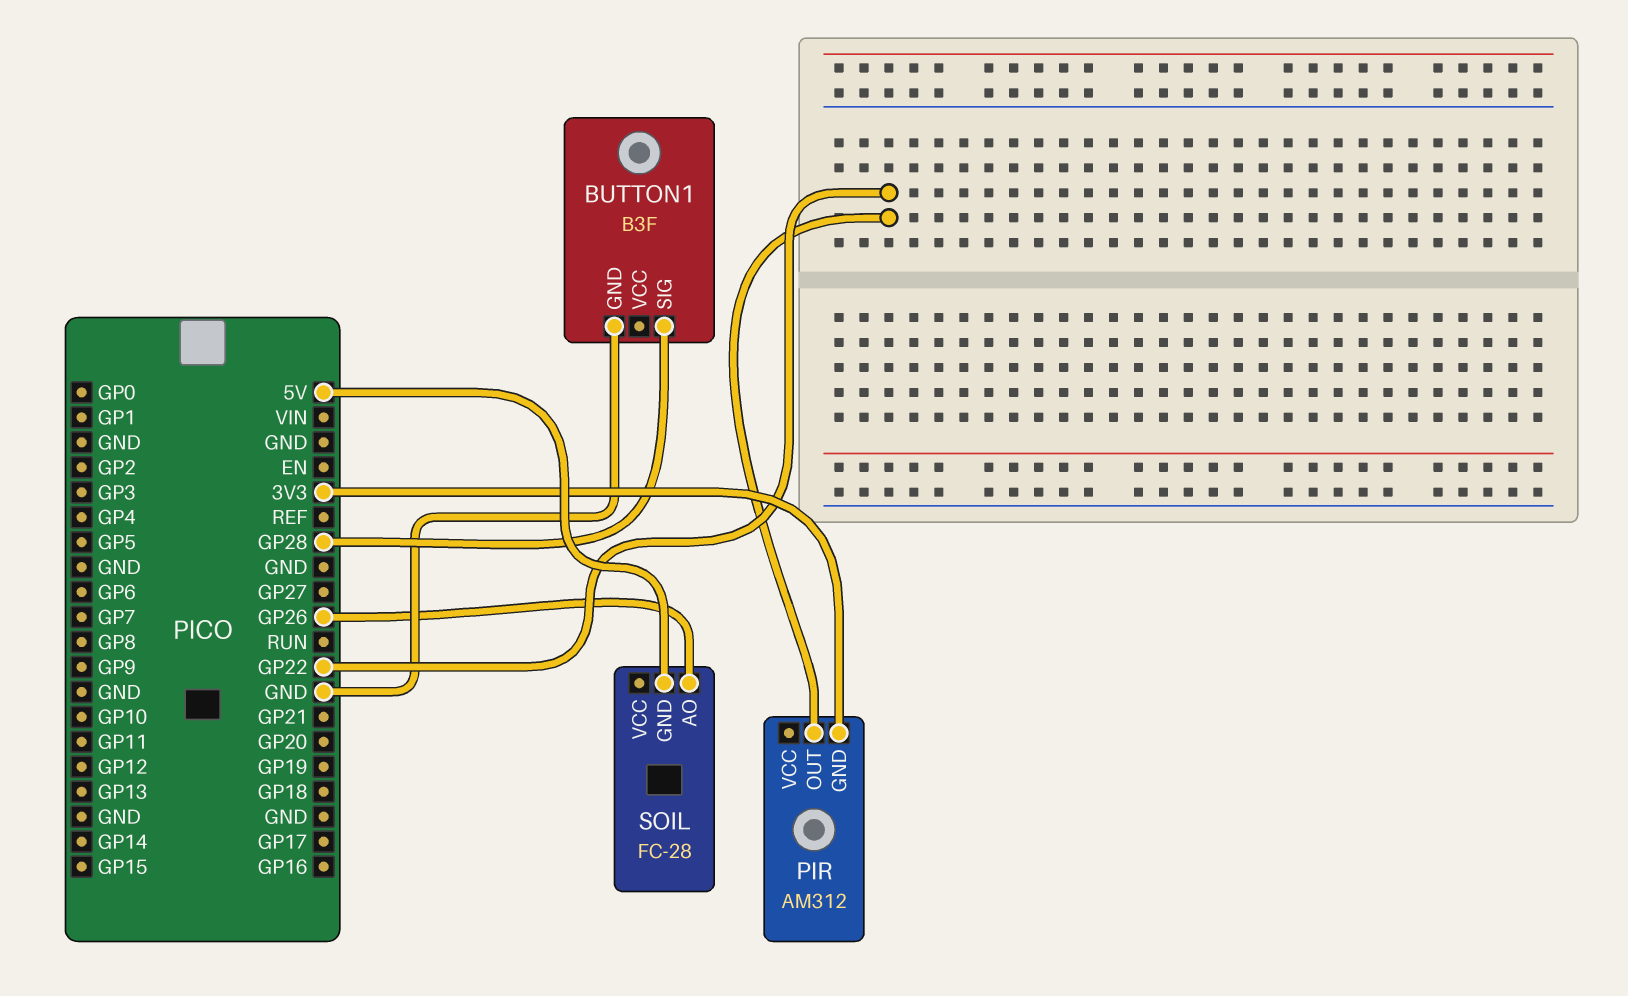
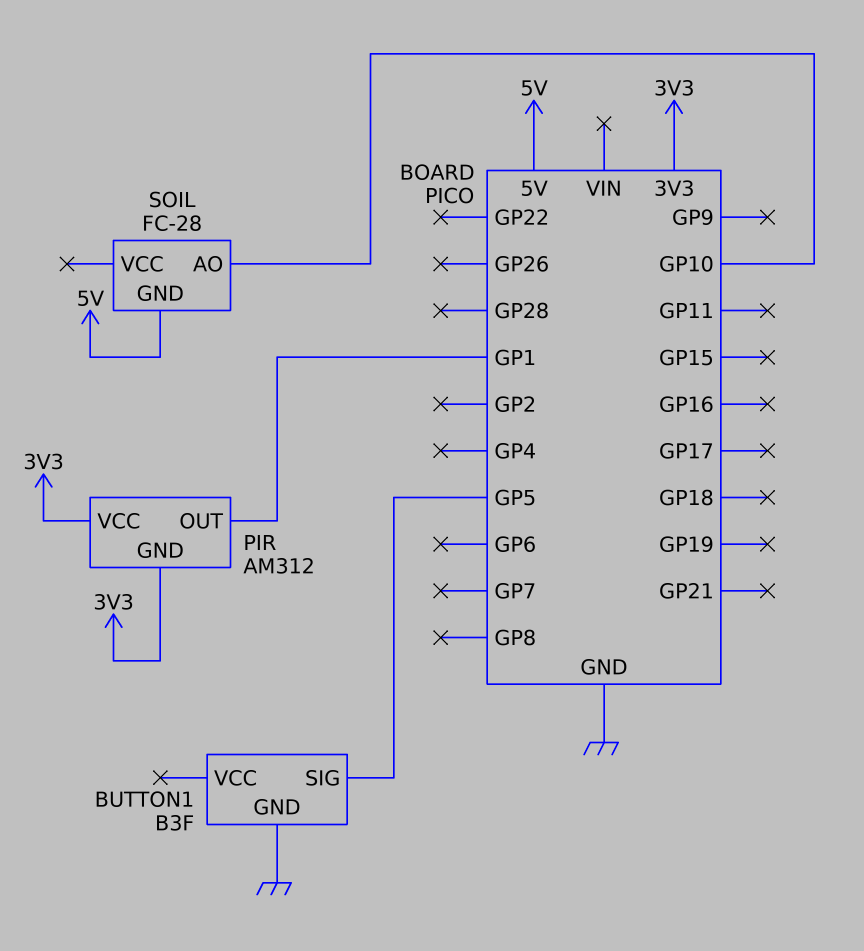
BUTTON1 pin SIG: GP28 -> GP5
PIR pin OUT: GP22 -> GP1
PIR pin VCC: none -> 3V3
SOIL pin AO: GP26 -> GP10

